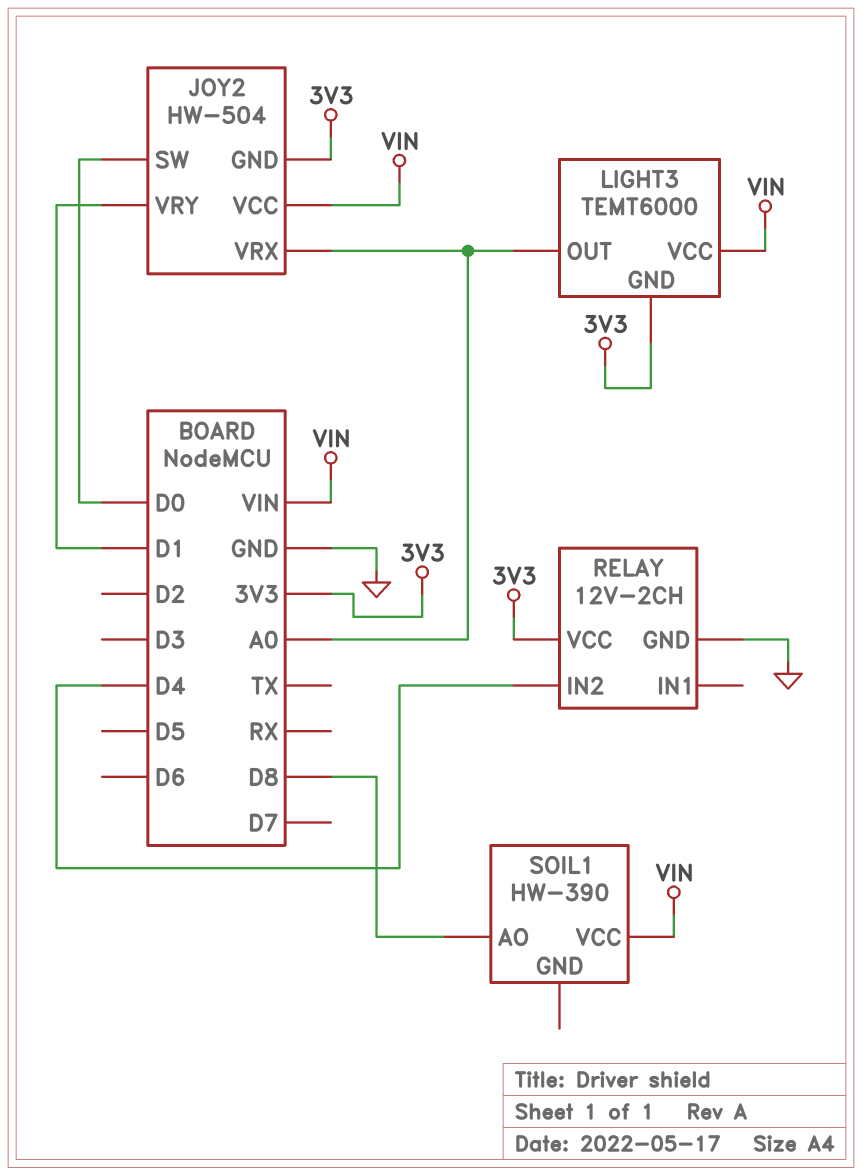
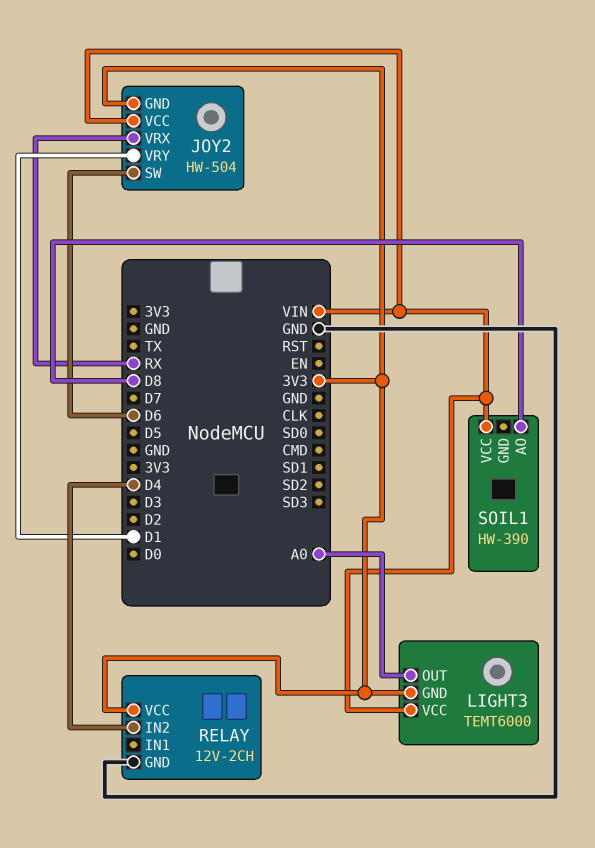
JOY2 pin SW: D0 -> D6
JOY2 pin VRX: A0 -> RX

